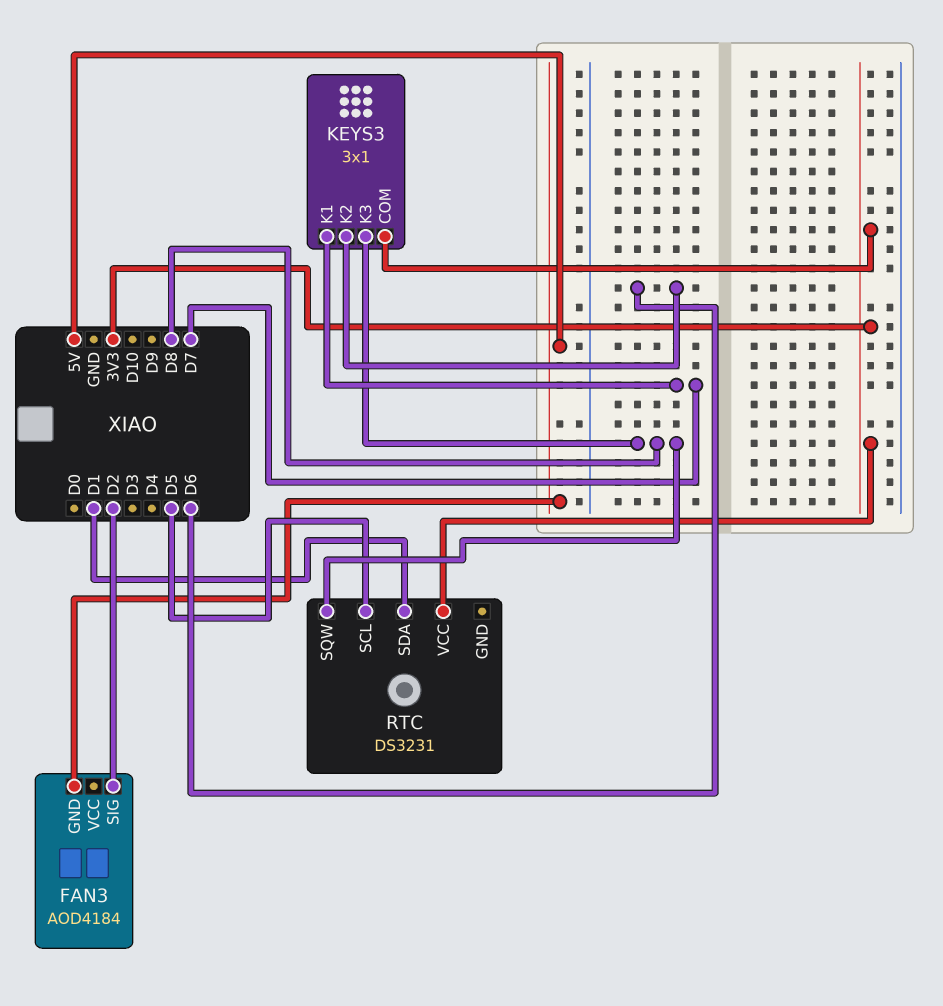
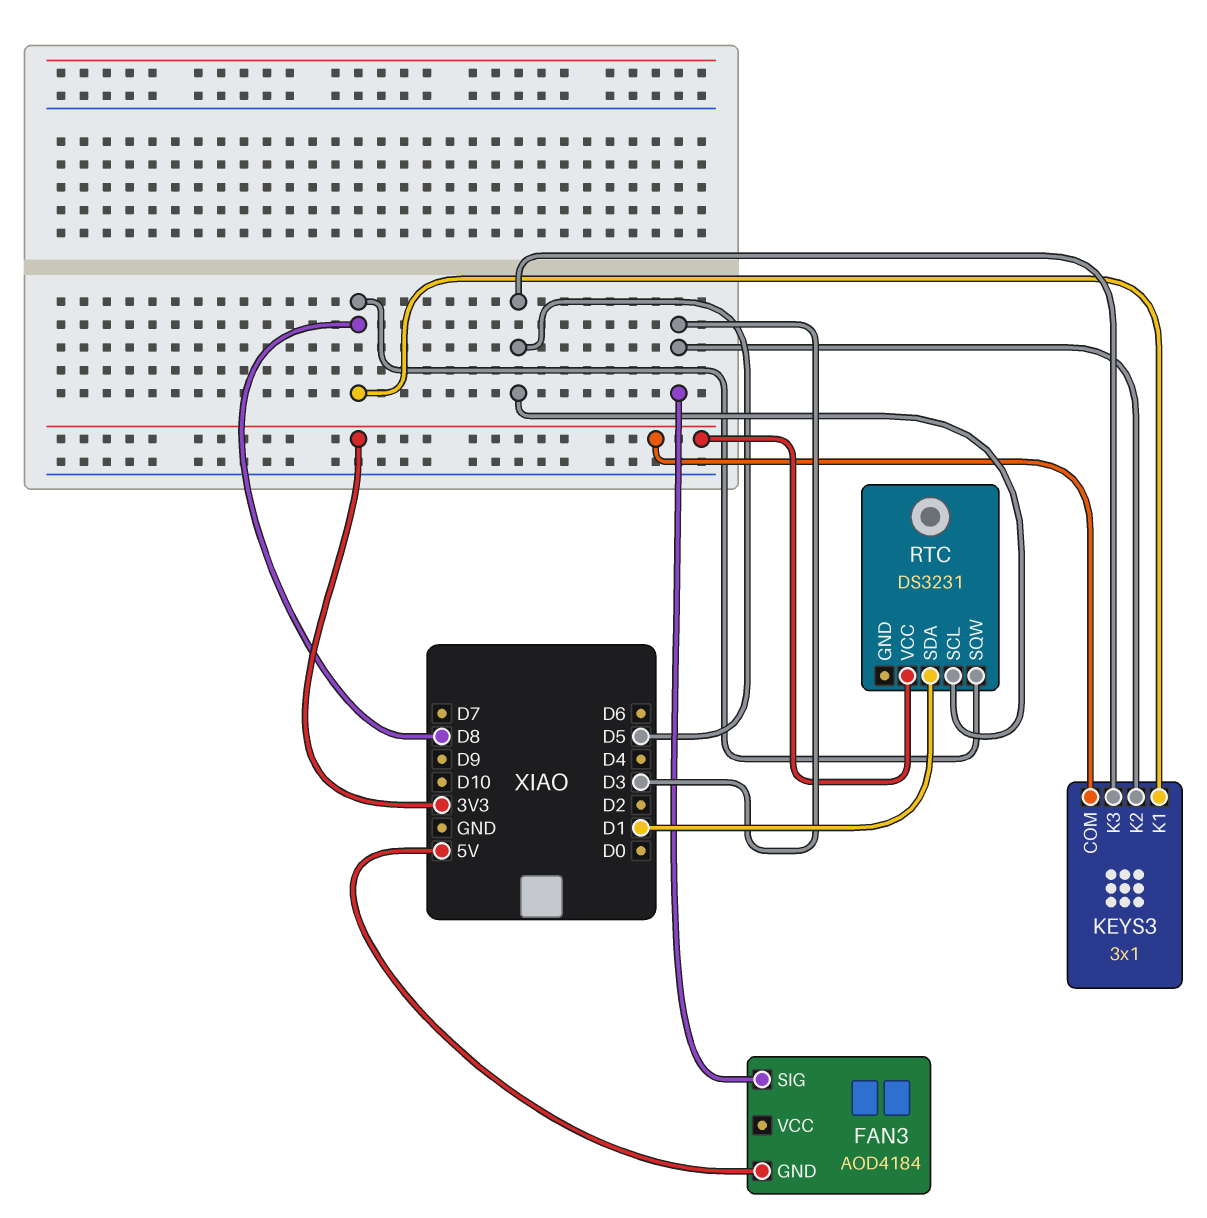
FAN3 pin SIG: D2 -> D3
KEYS3 pin K1: D7 -> D8
KEYS3 pin K2: D6 -> D3
KEYS3 pin K3: D8 -> D5

